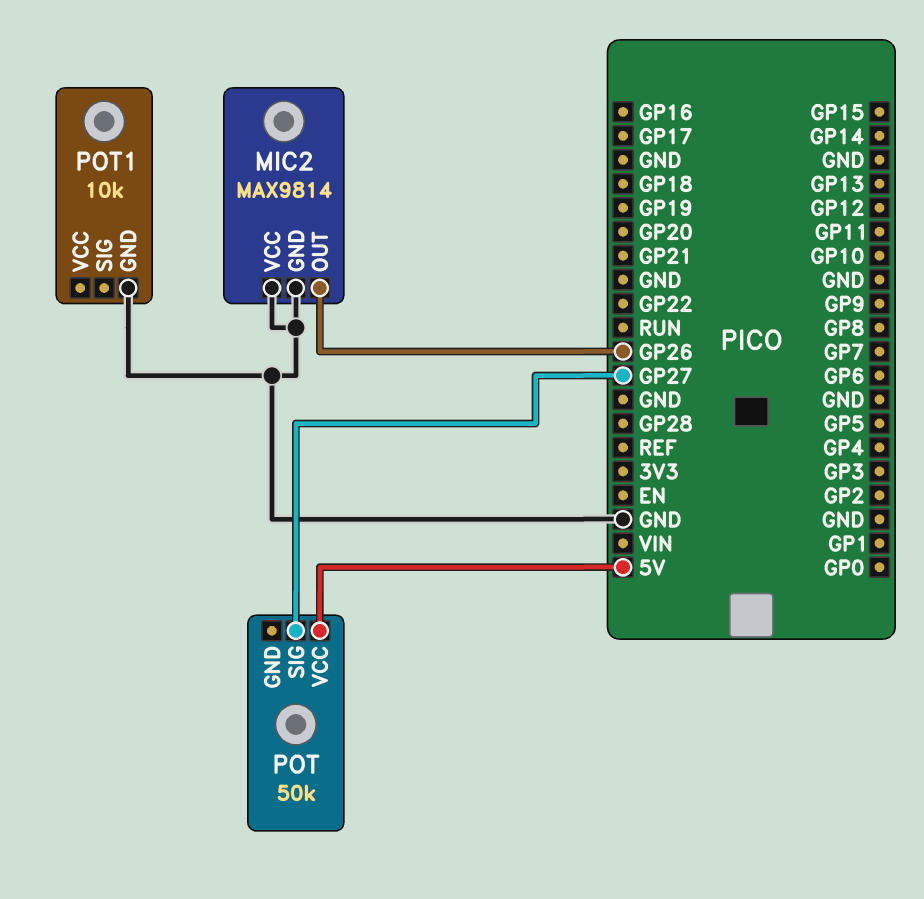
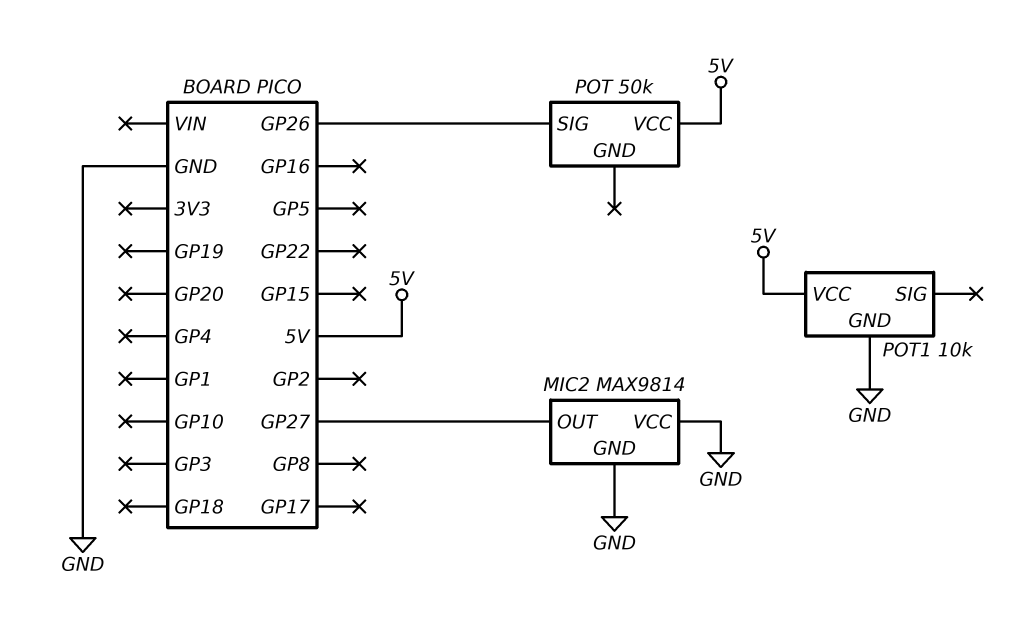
MIC2 pin OUT: GP26 -> GP27
POT pin SIG: GP27 -> GP26
POT1 pin VCC: none -> 5V

